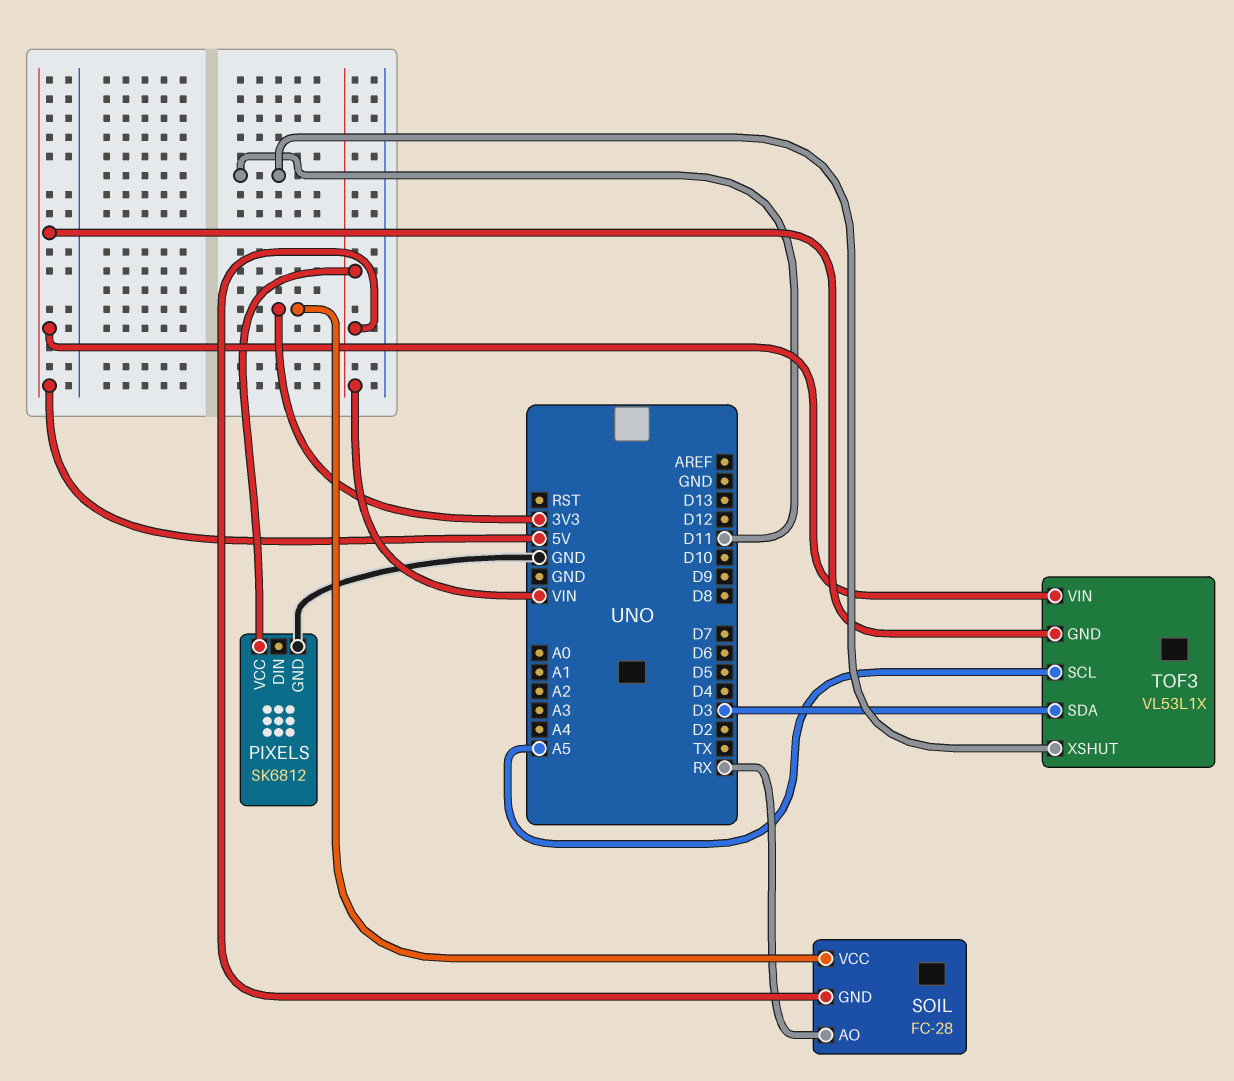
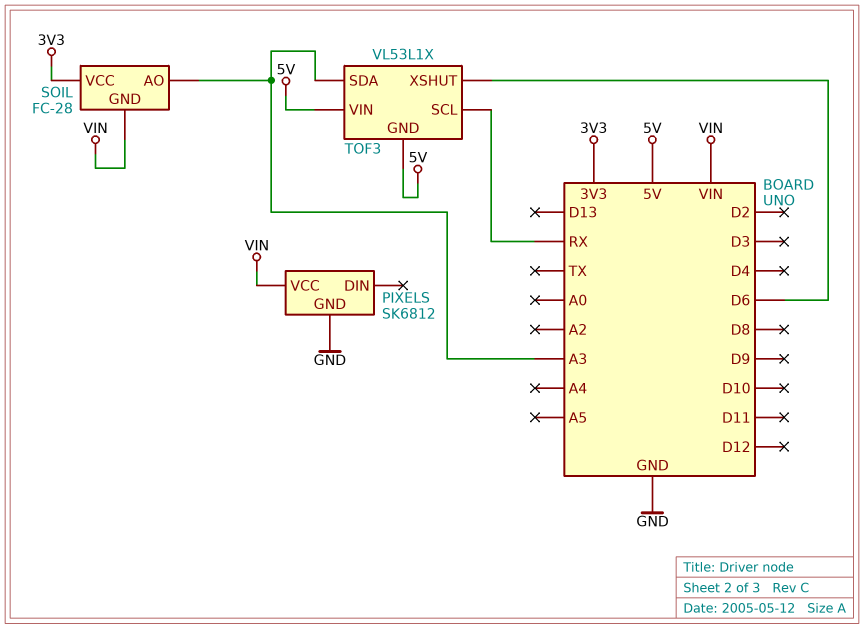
SOIL pin AO: RX -> A3
TOF3 pin SCL: A5 -> RX
TOF3 pin SDA: D3 -> A3
TOF3 pin XSHUT: D11 -> D6

